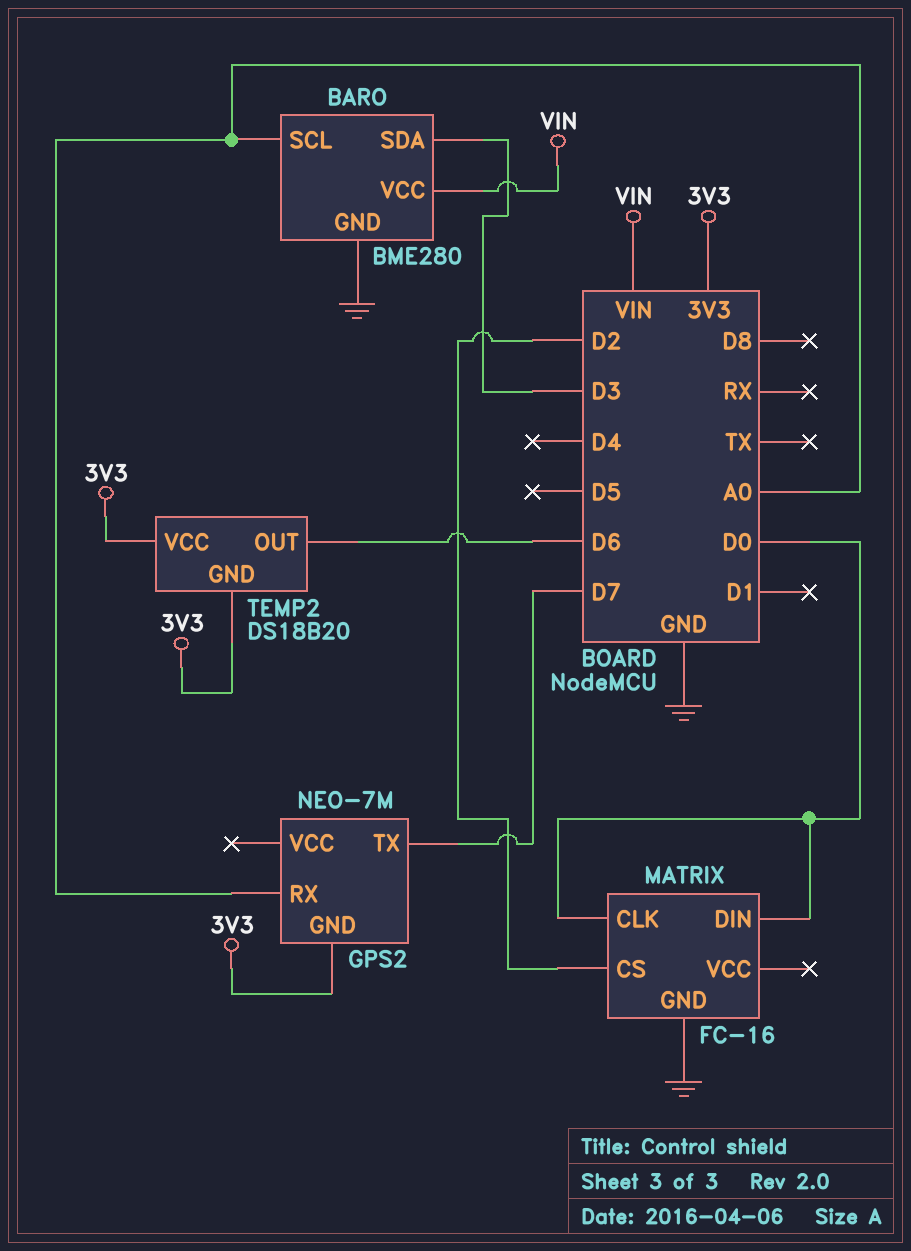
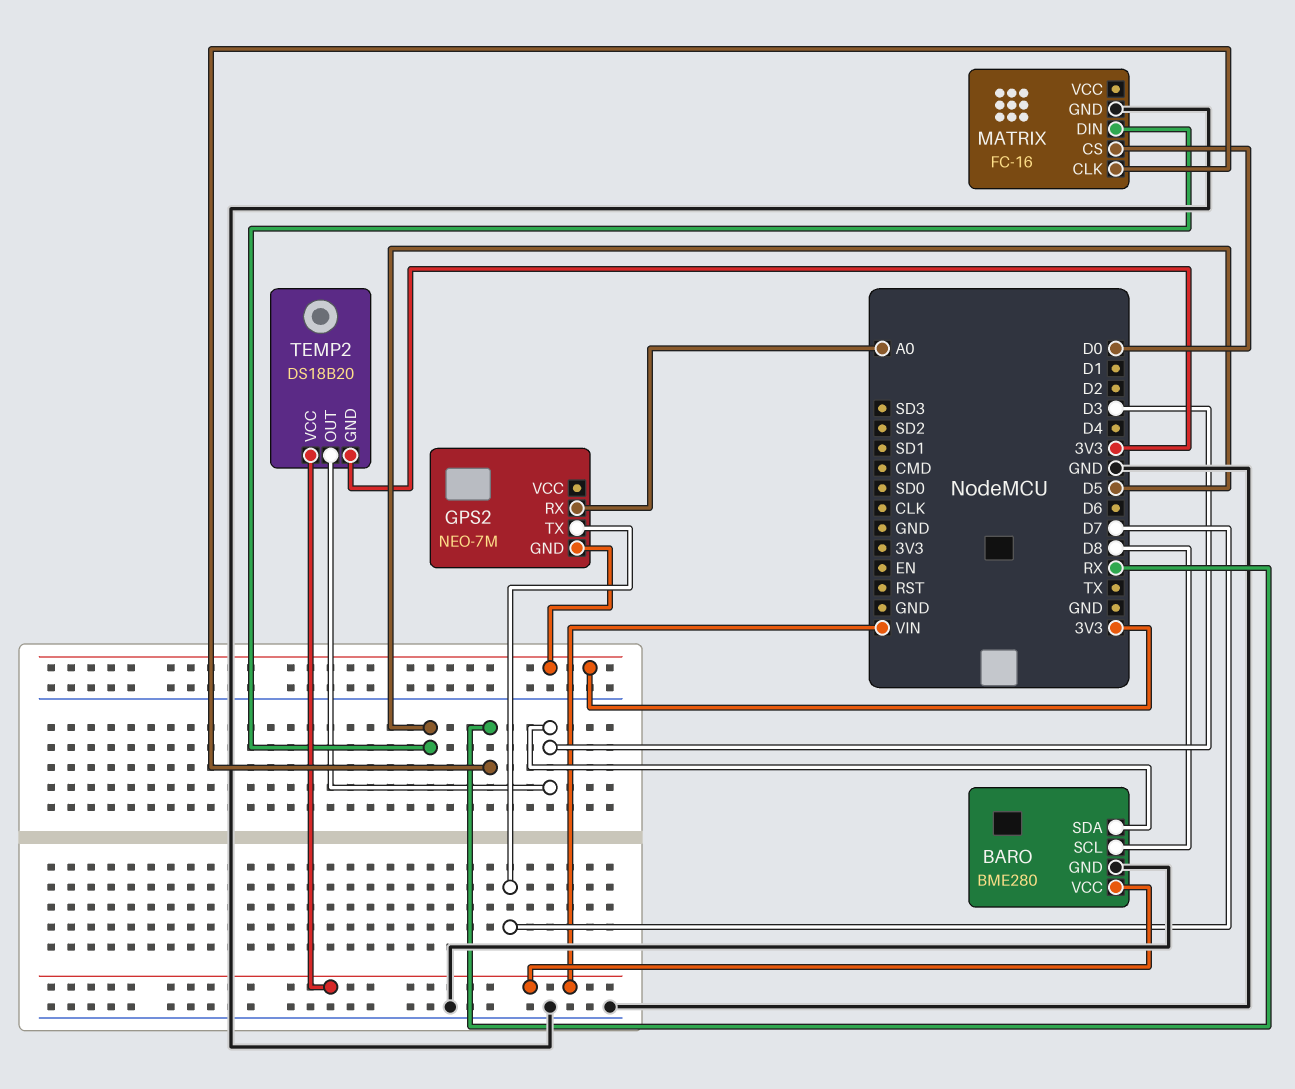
BARO pin SCL: A0 -> D8
MATRIX pin CLK: D0 -> RX
MATRIX pin CS: D2 -> D0
MATRIX pin DIN: D0 -> D5
TEMP2 pin OUT: D6 -> D3
TEMP2 pin VCC: 3V3 -> VIN

